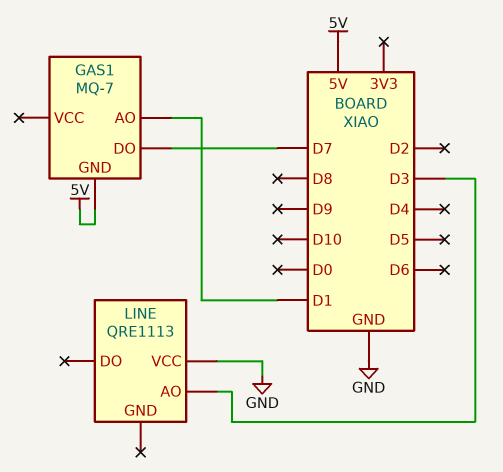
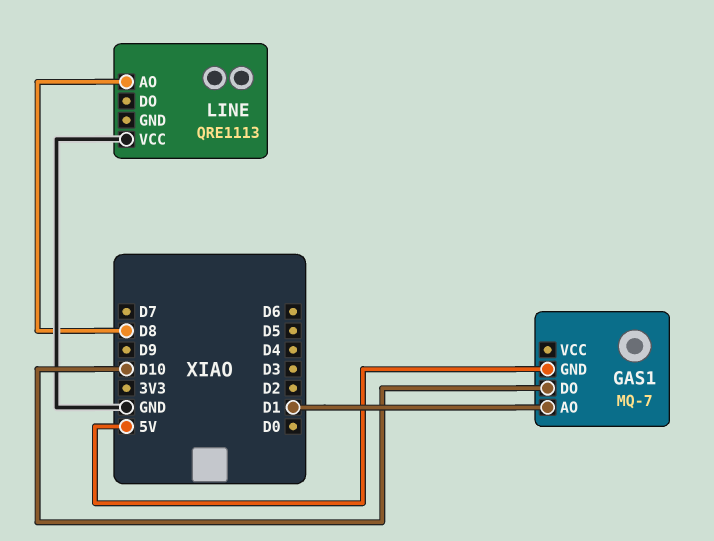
GAS1 pin DO: D7 -> D10
LINE pin AO: D3 -> D8

